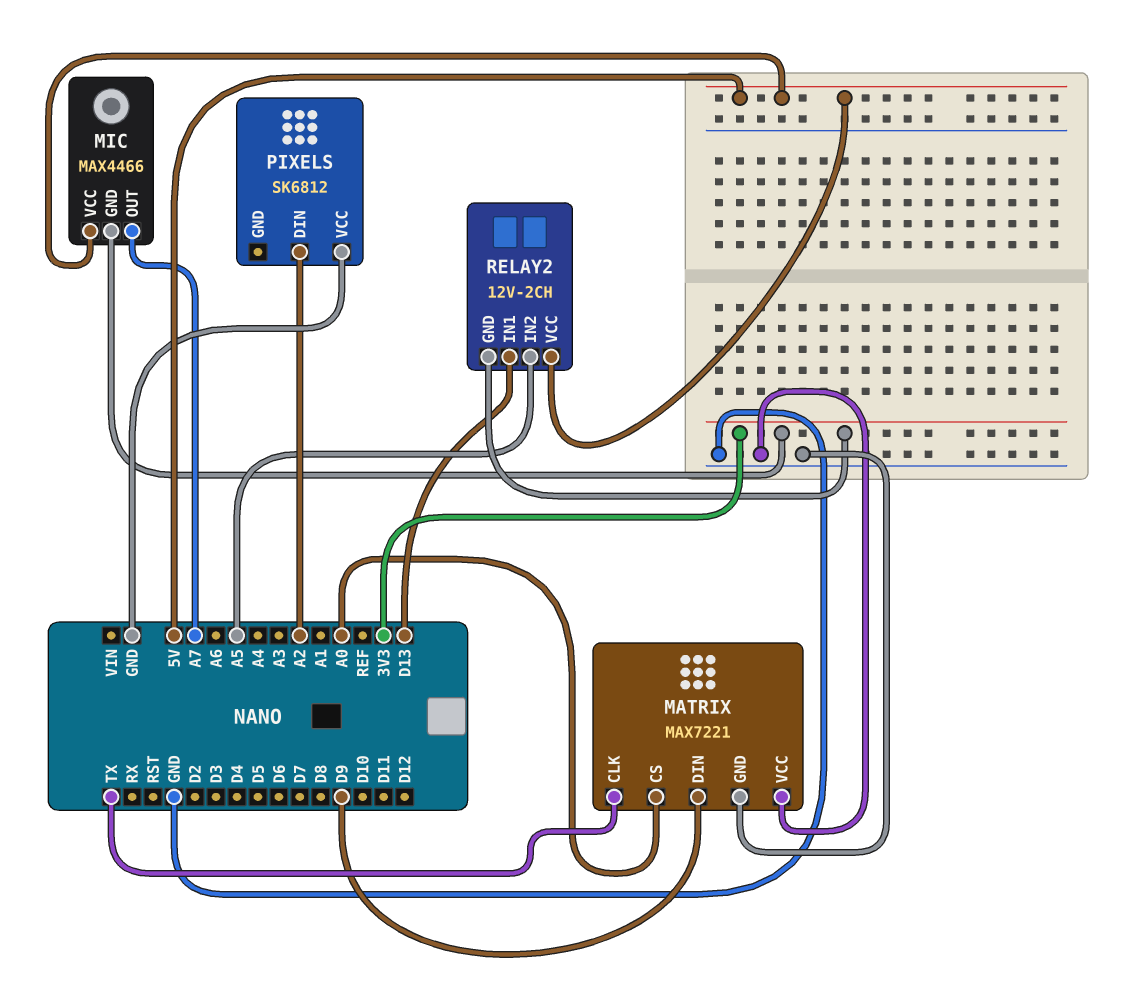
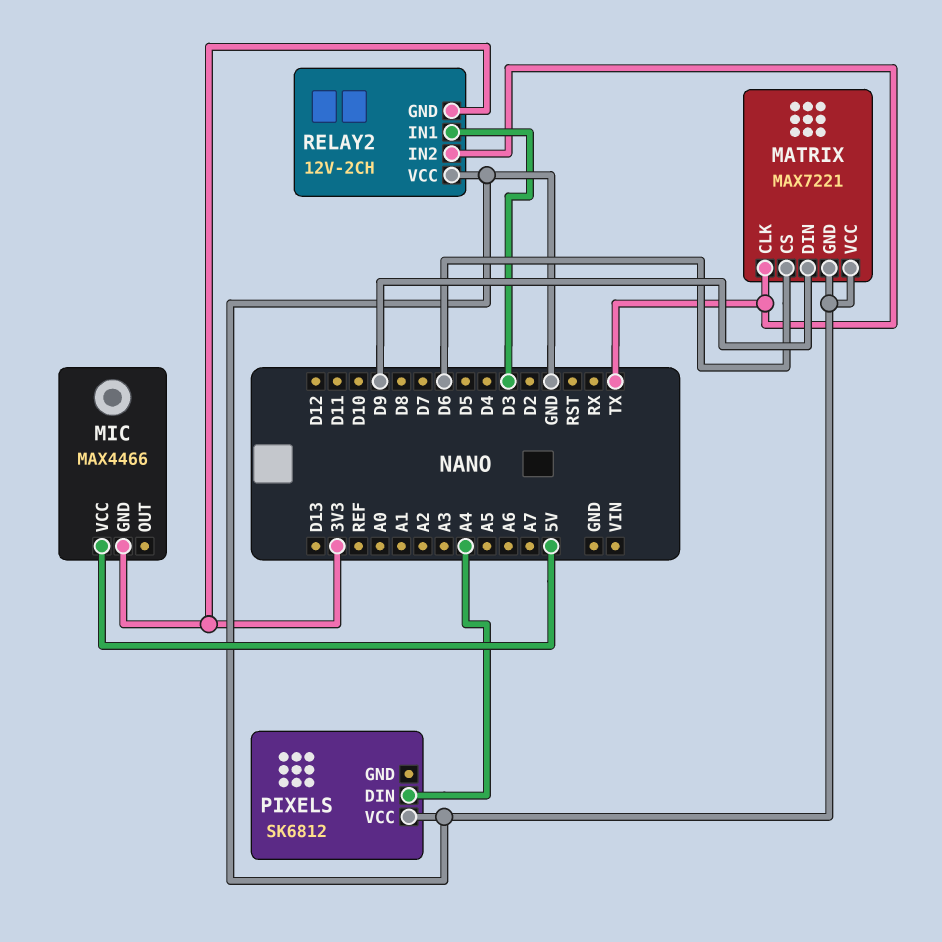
MATRIX pin CS: A0 -> D6
MIC pin OUT: A7 -> none
PIXELS pin DIN: A2 -> A4
RELAY2 pin IN1: D13 -> D3
RELAY2 pin IN2: A5 -> TX
RELAY2 pin VCC: 5V -> GND

